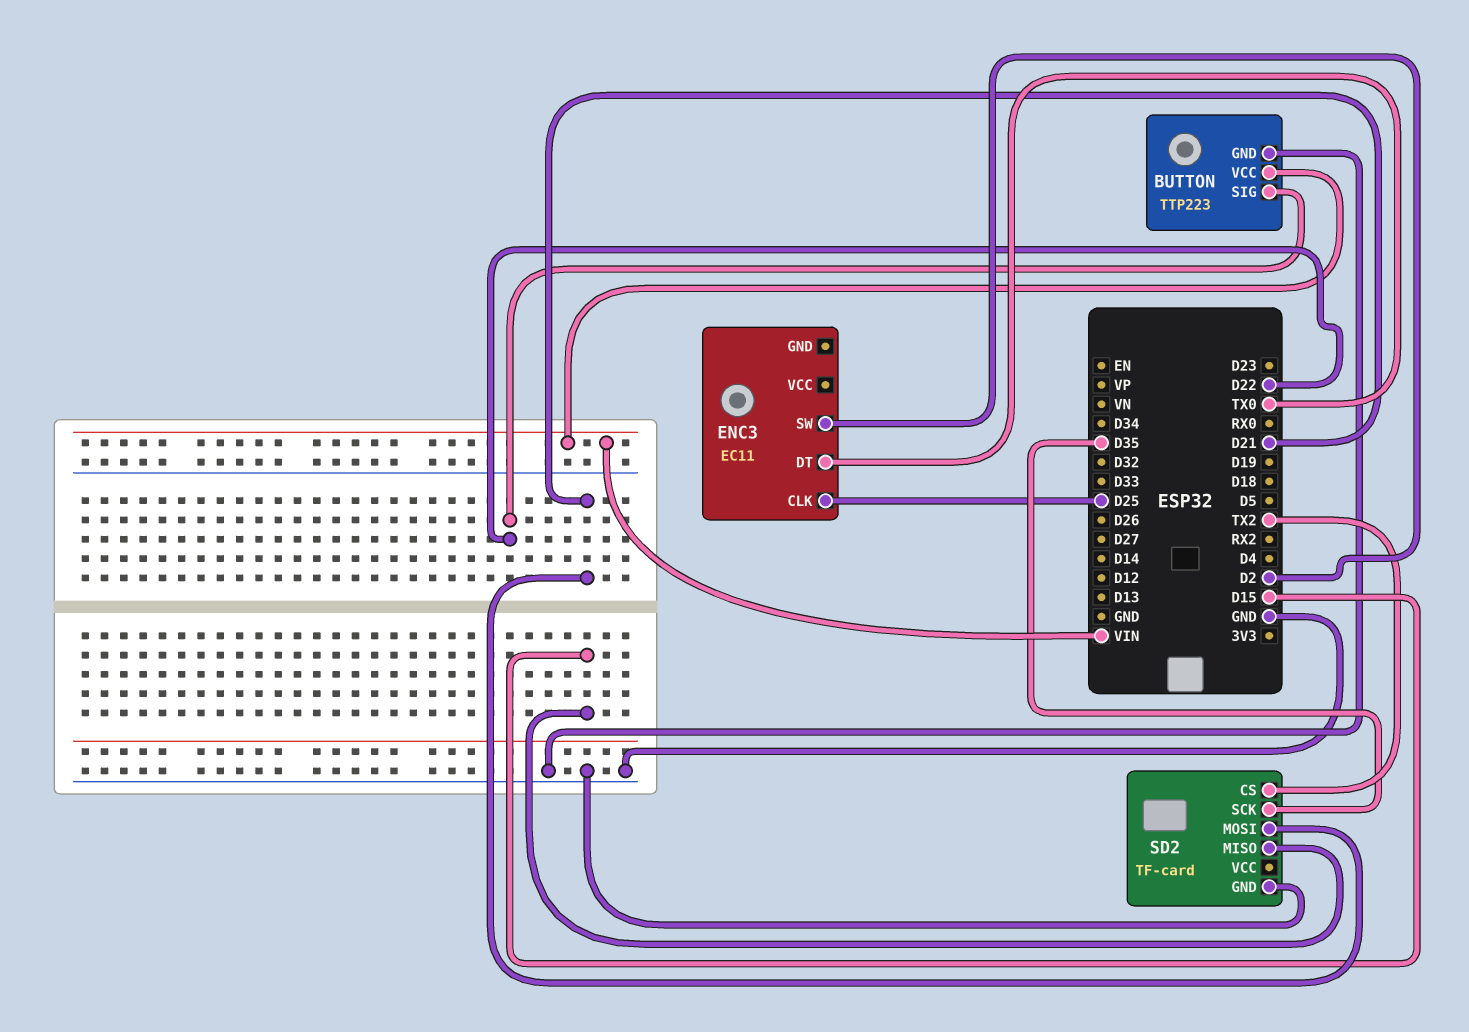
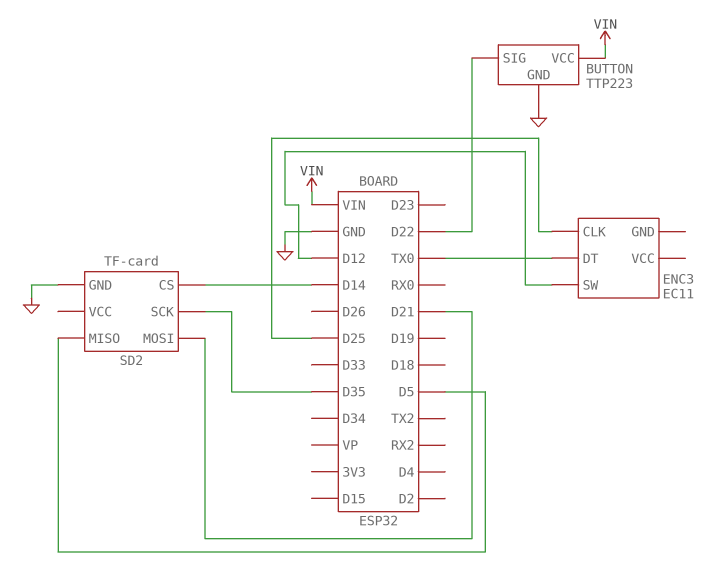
ENC3 pin SW: D2 -> D12
SD2 pin CS: TX2 -> D14
SD2 pin MISO: D15 -> D5

